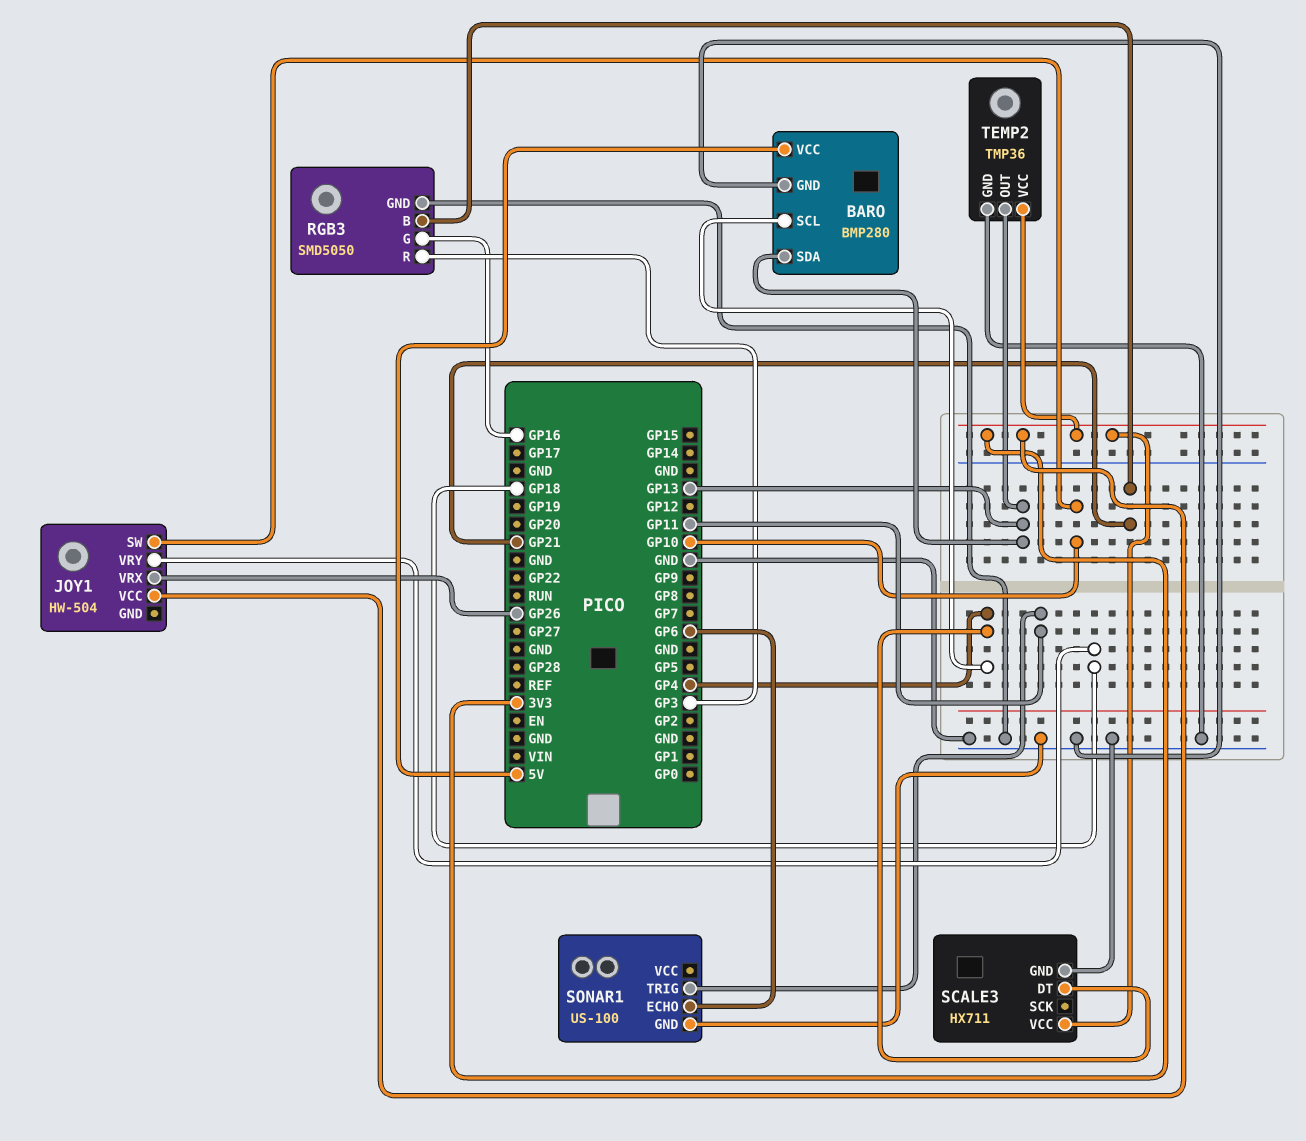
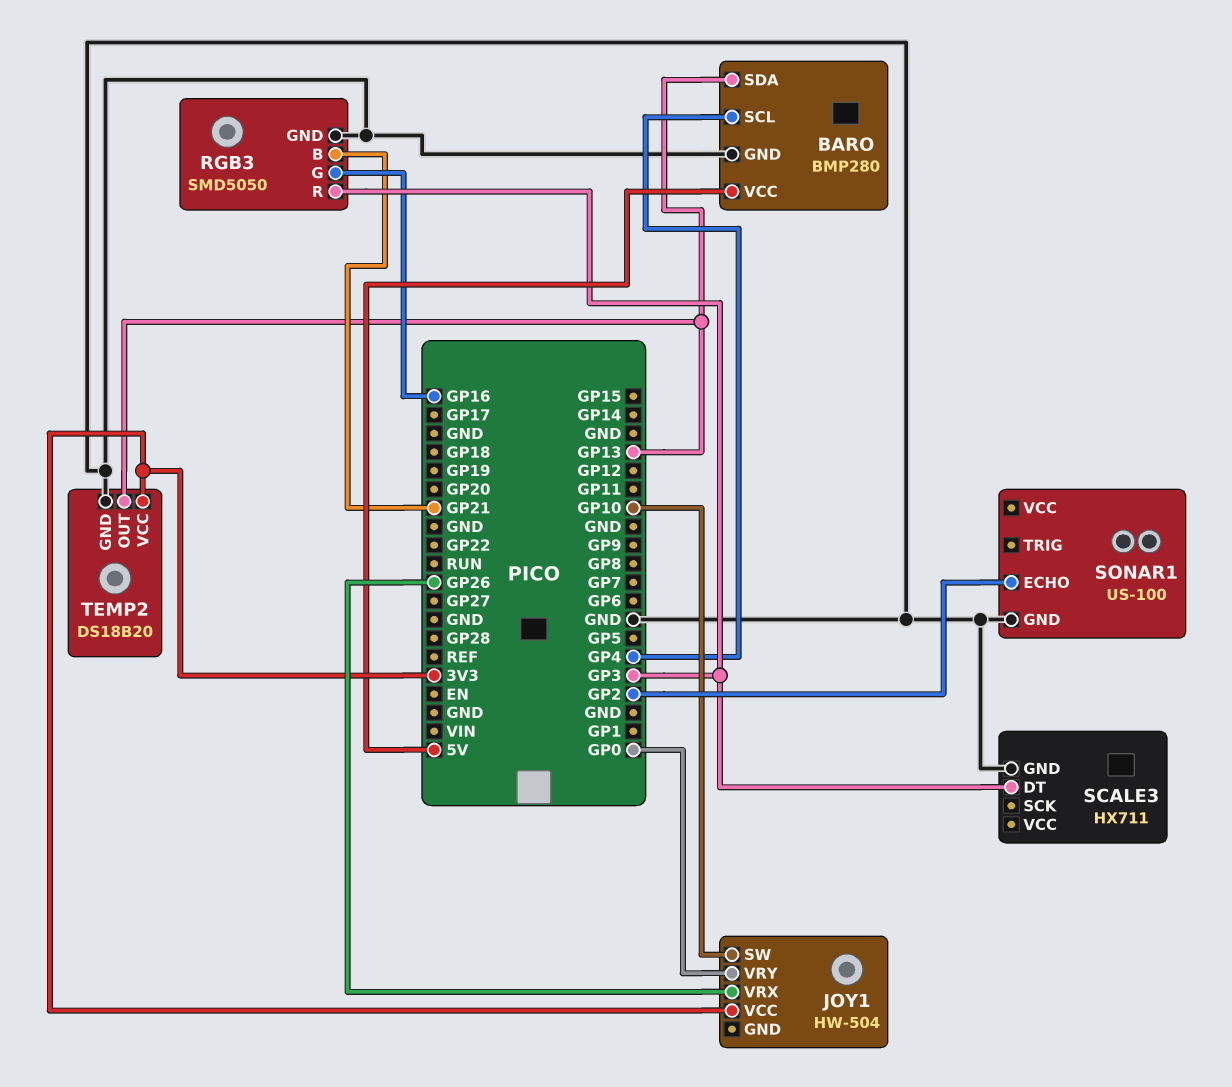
JOY1 pin VRY: GP18 -> GP0
SCALE3 pin DT: GP4 -> GP3
SCALE3 pin VCC: 3V3 -> none
SONAR1 pin ECHO: GP6 -> GP2
SONAR1 pin TRIG: GP11 -> none
TEMP2: TMP36 -> DS18B20

